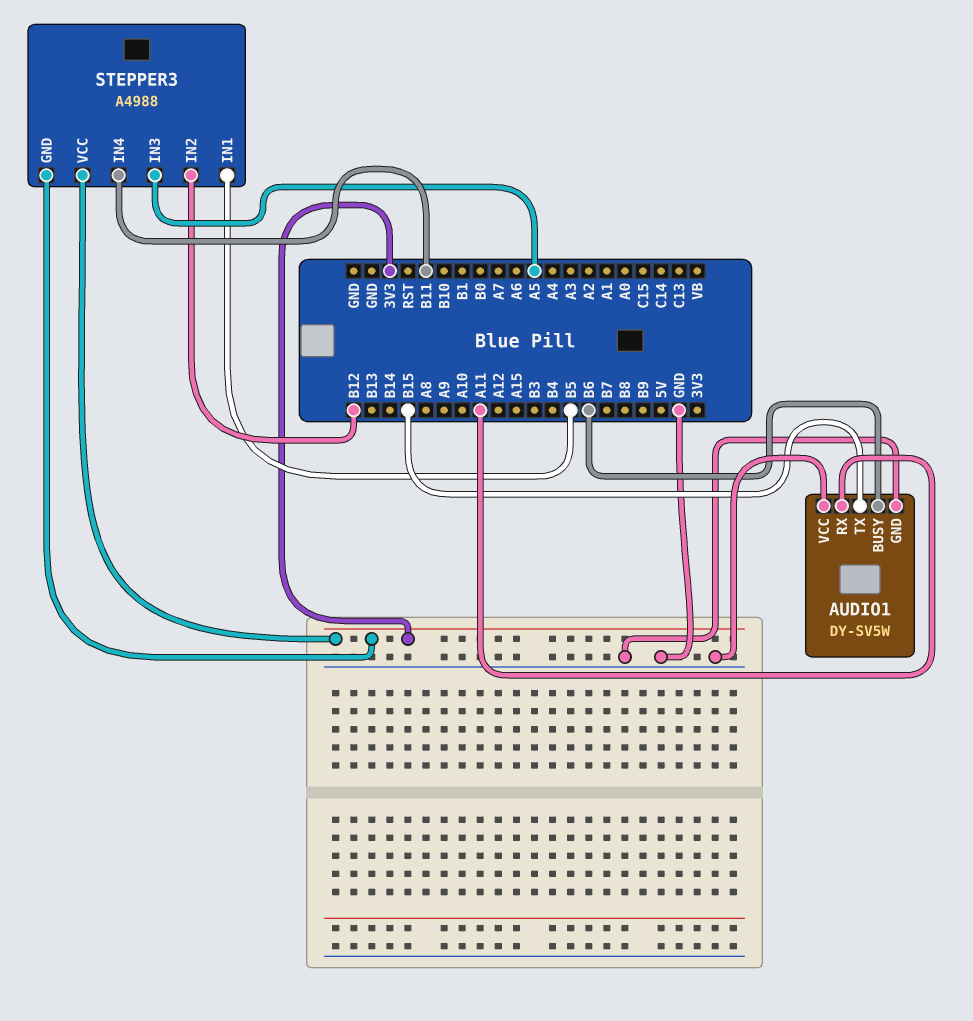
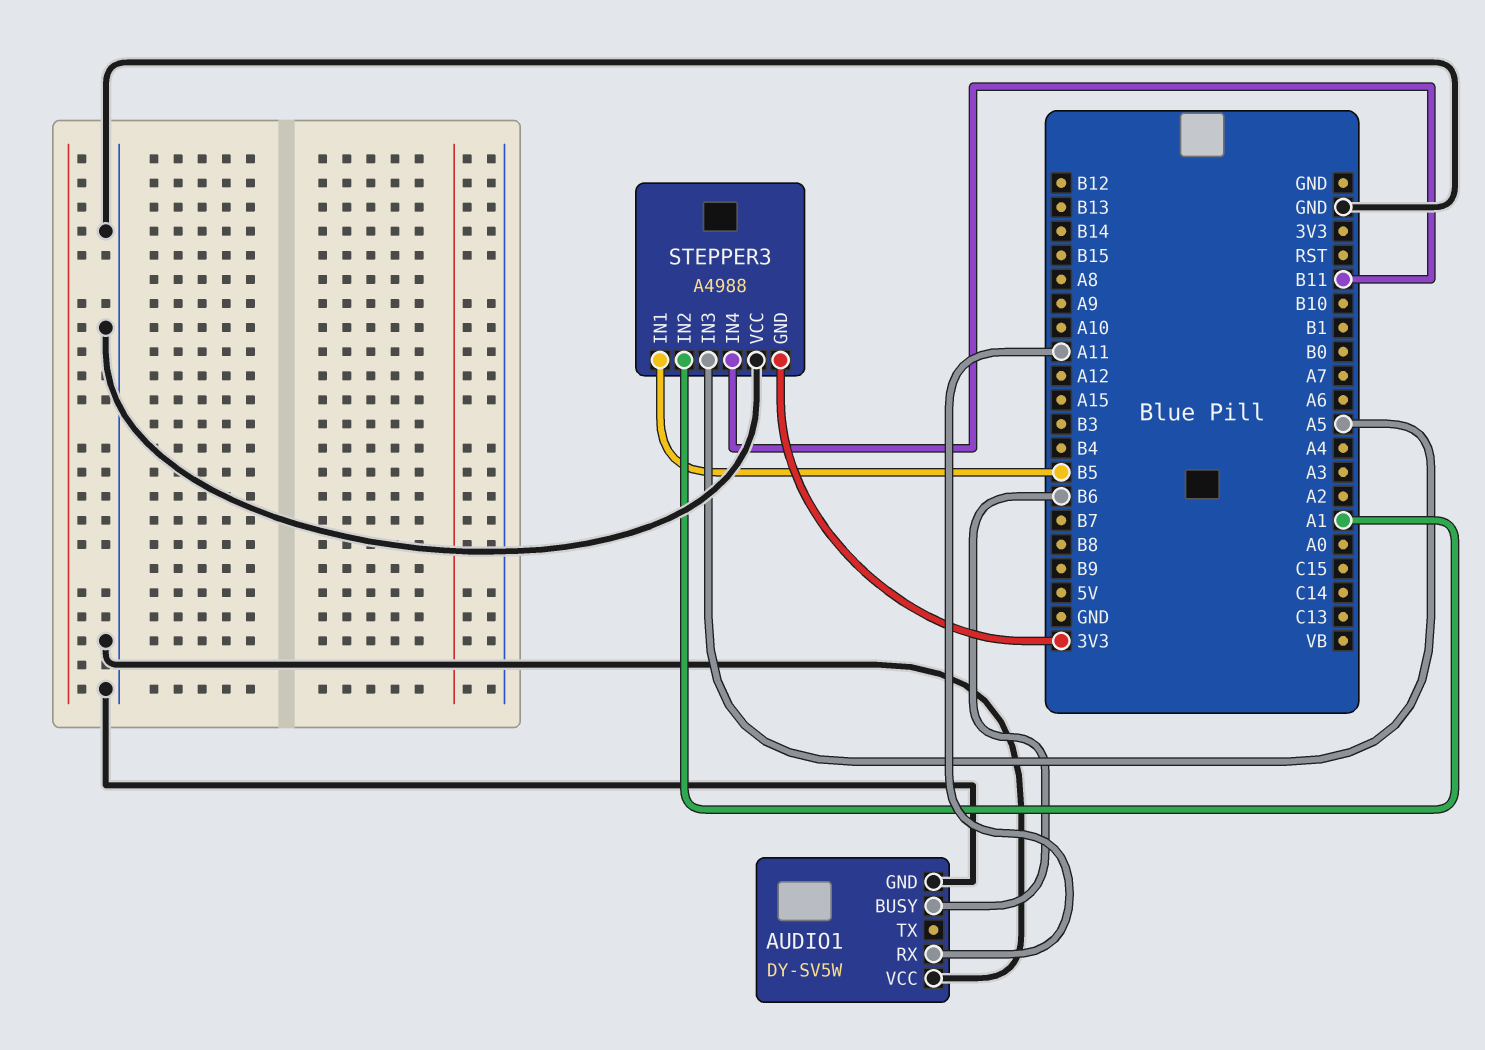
AUDIO1 pin TX: B15 -> none
STEPPER3 pin IN2: B12 -> A1
STEPPER3 pin VCC: 3V3 -> GND

